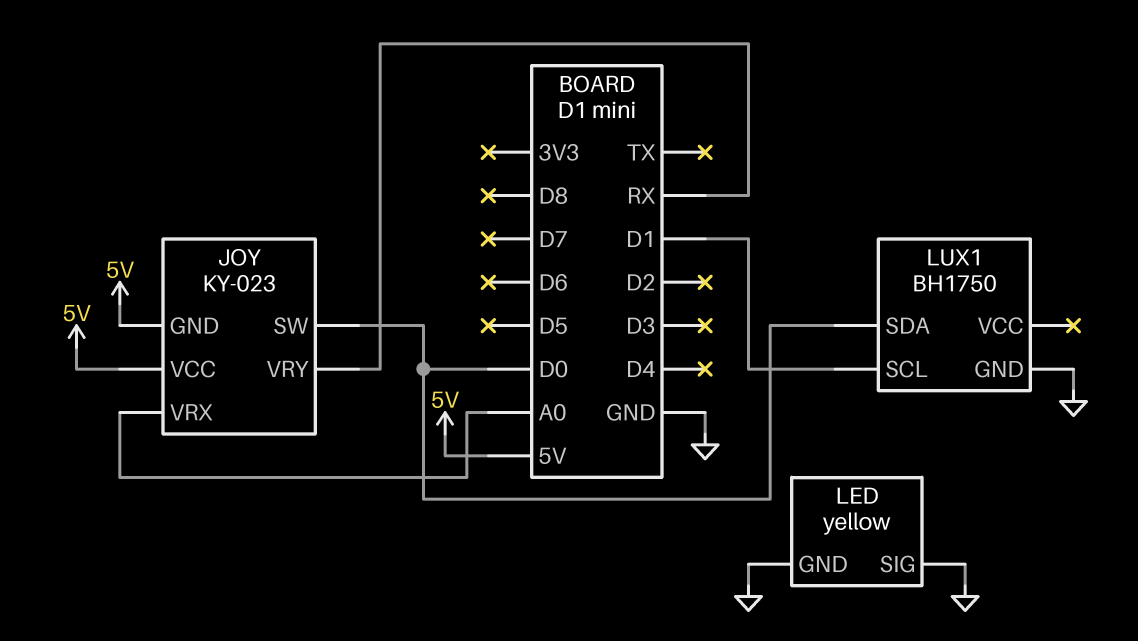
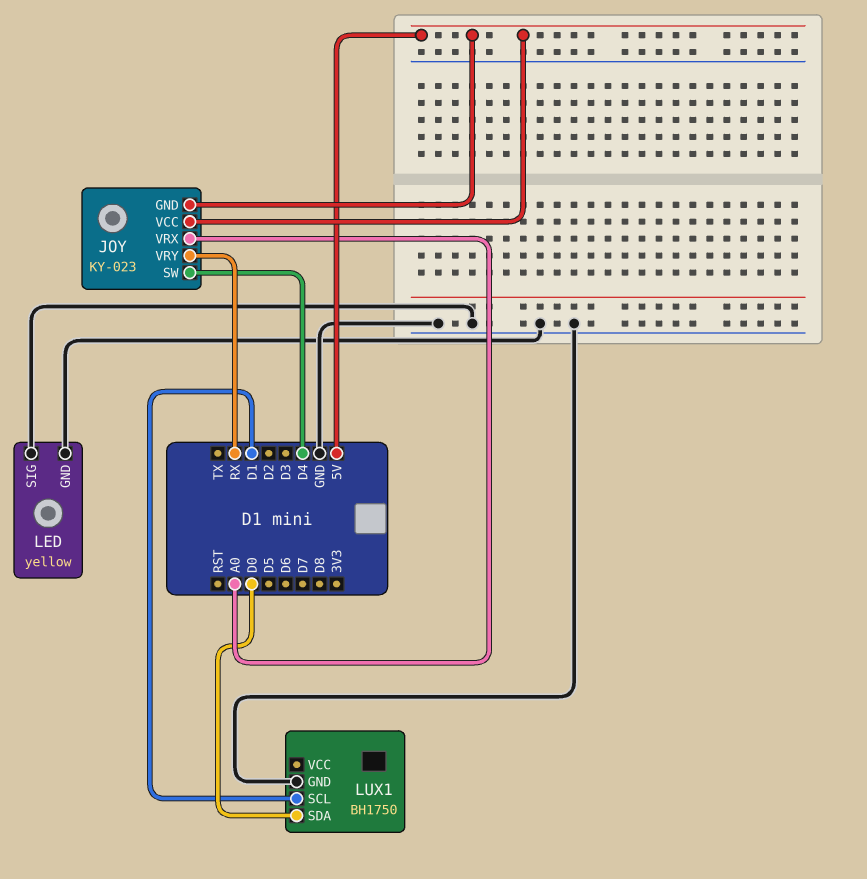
JOY pin SW: D0 -> D4

